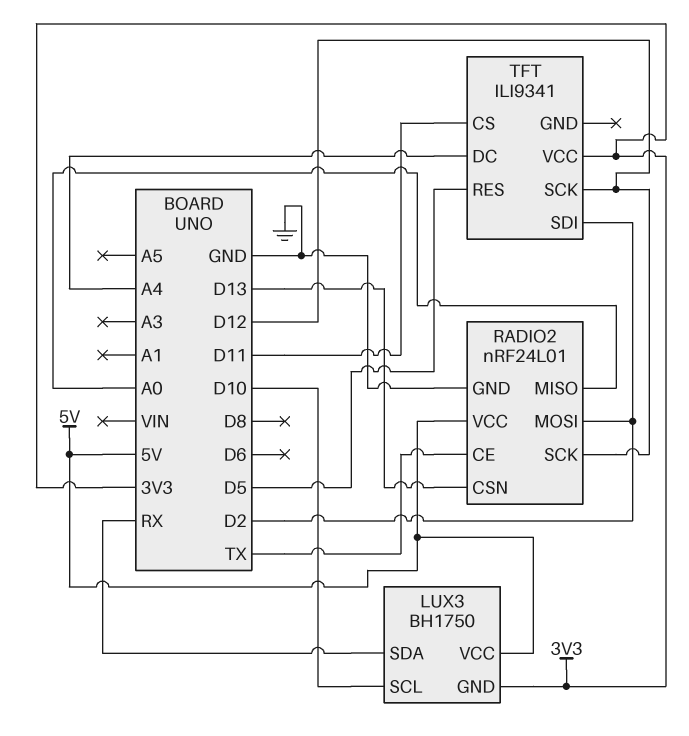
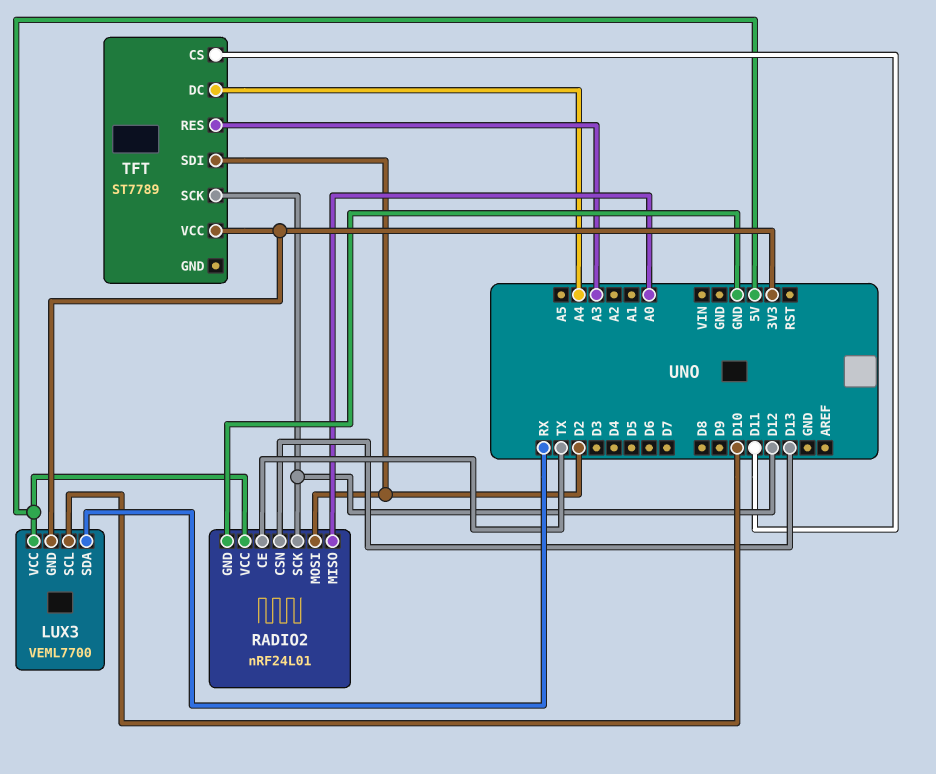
LUX3: BH1750 -> VEML7700
TFT: ILI9341 -> ST7789
TFT pin RES: D5 -> A3

